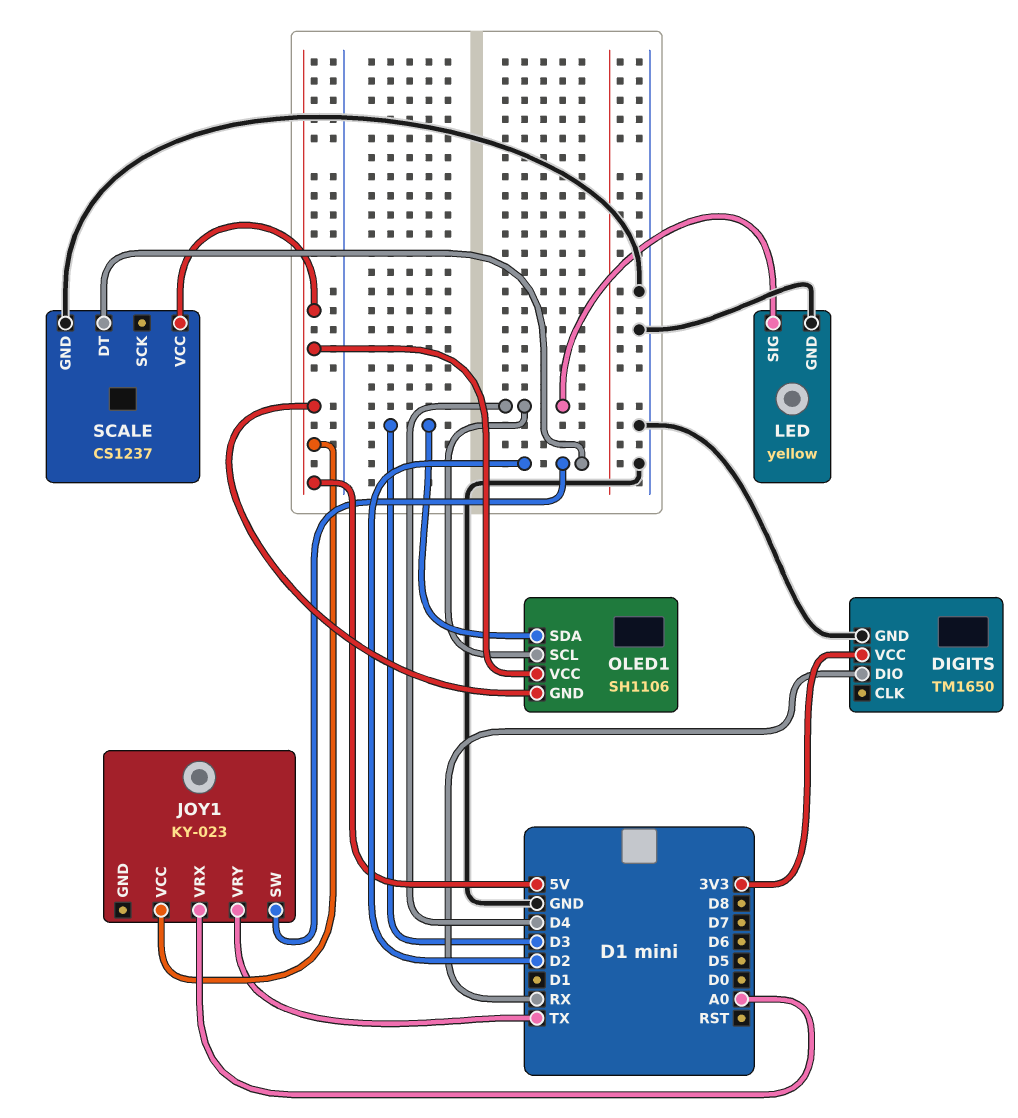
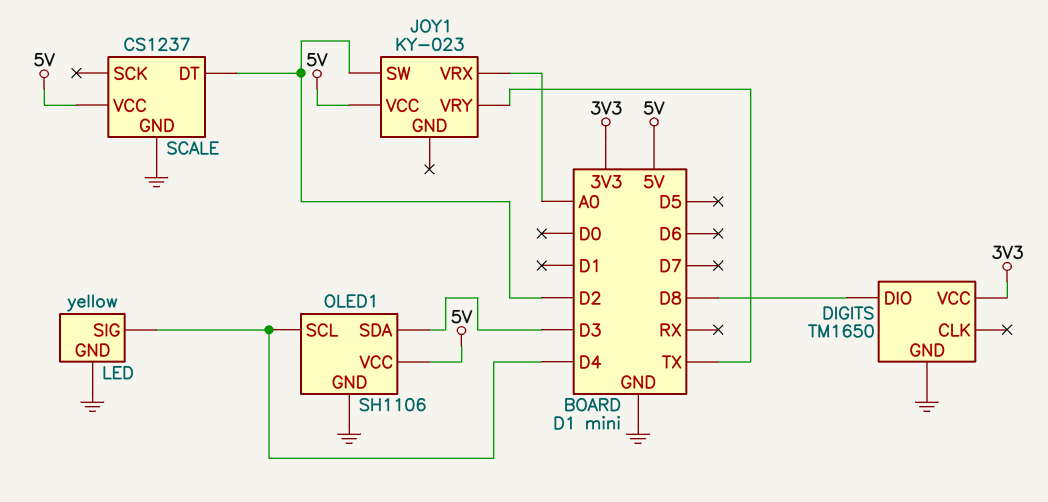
DIGITS pin DIO: RX -> D8
OLED1 pin GND: 5V -> GND

